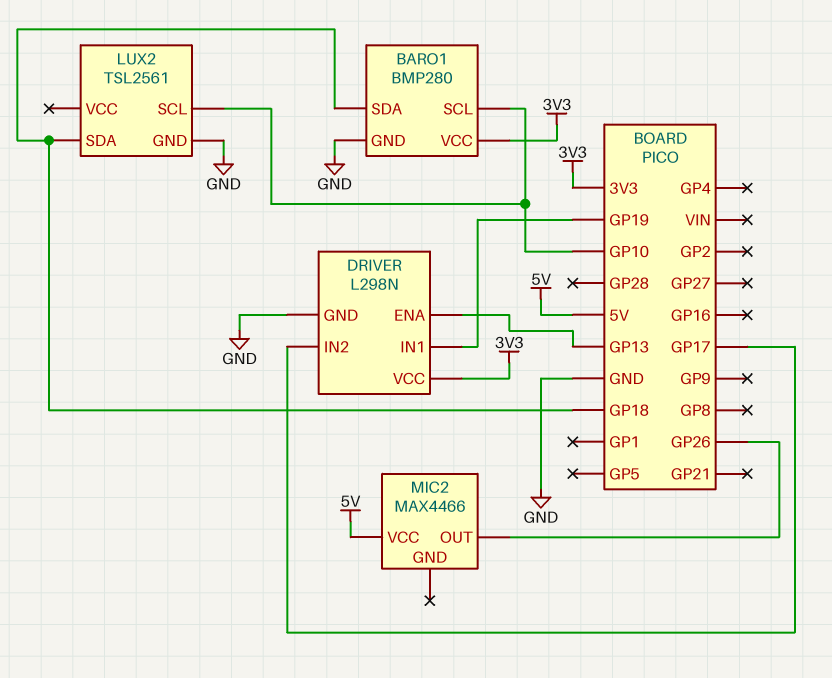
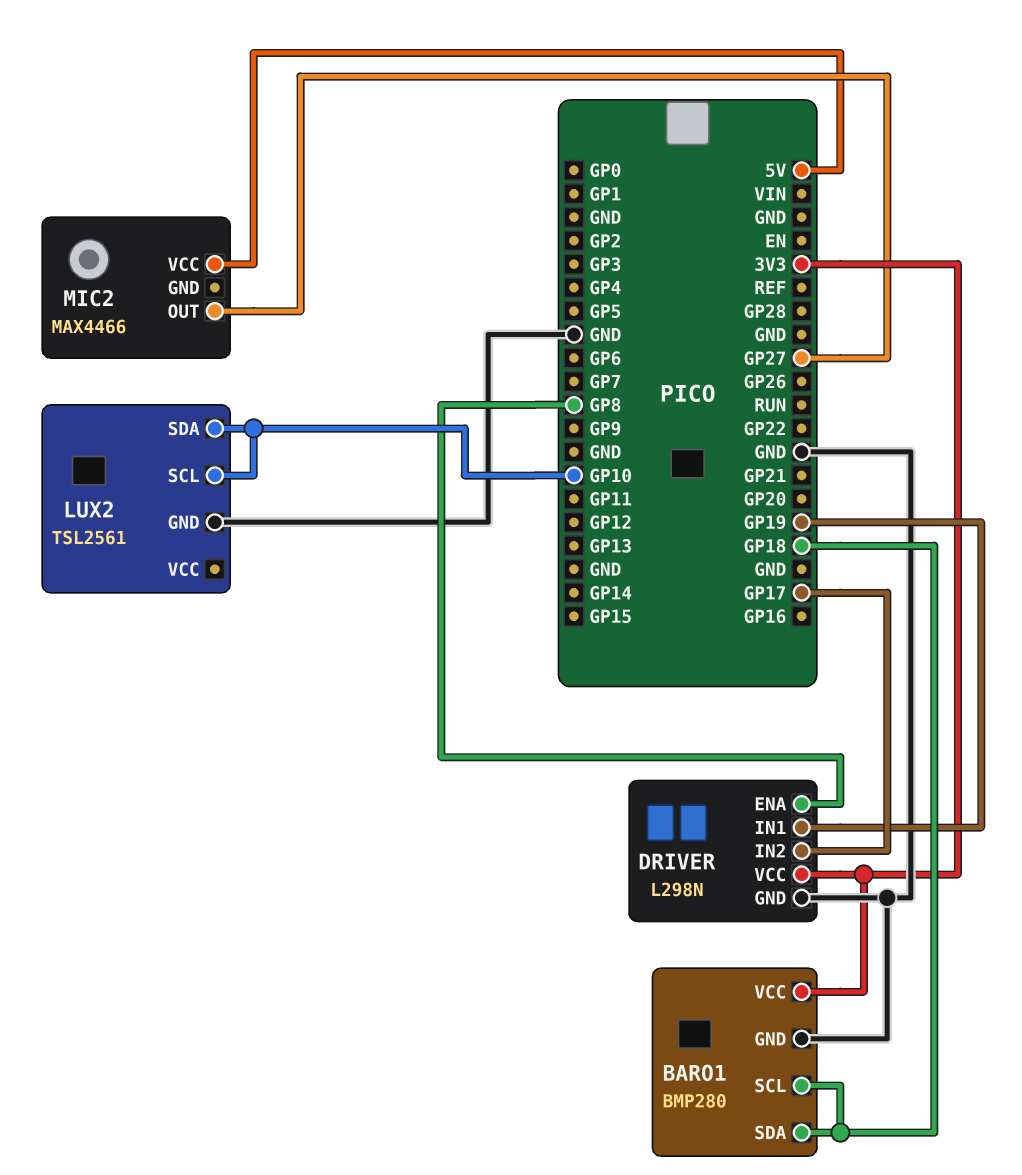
BARO1 pin SCL: GP10 -> GP18
DRIVER pin ENA: GP13 -> GP8
LUX2 pin SDA: GP18 -> GP10
MIC2 pin OUT: GP26 -> GP27

